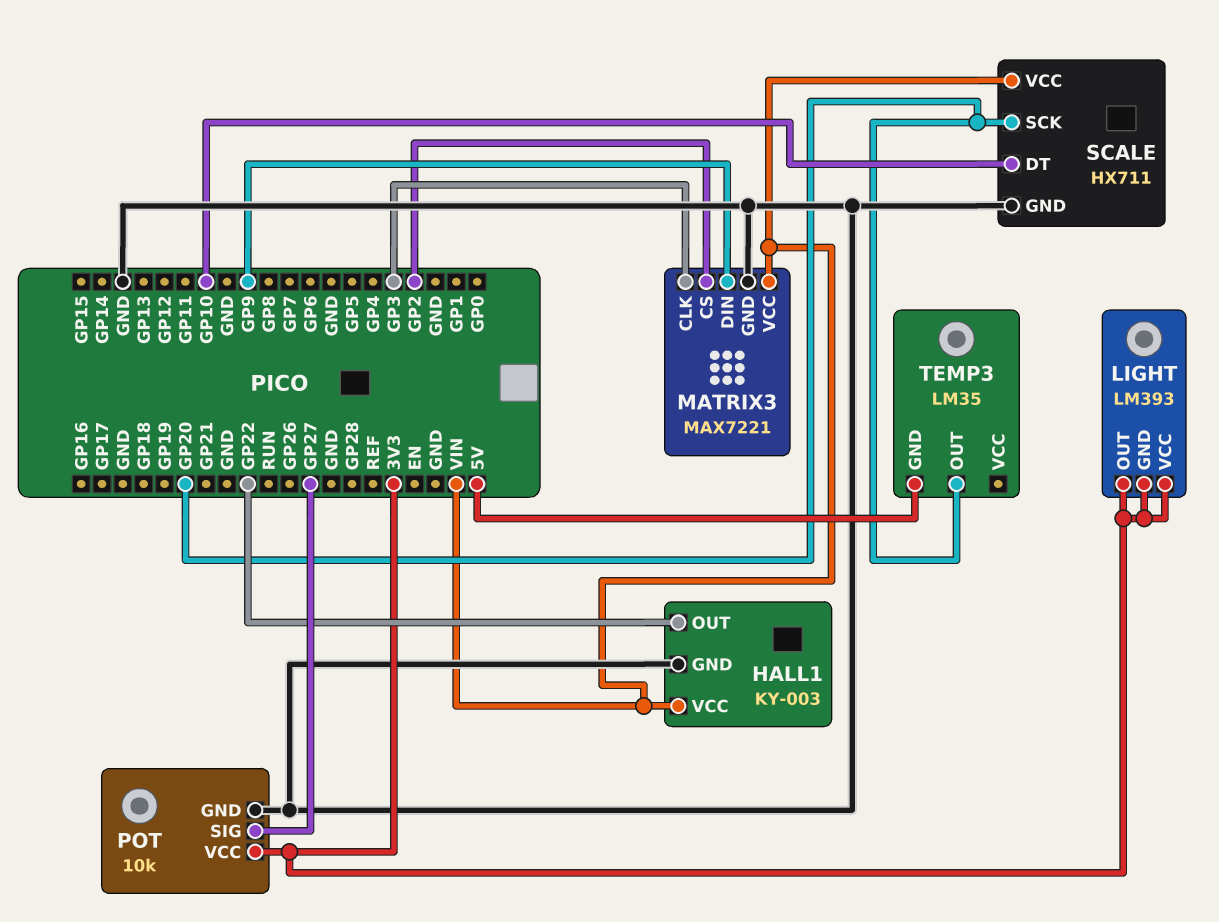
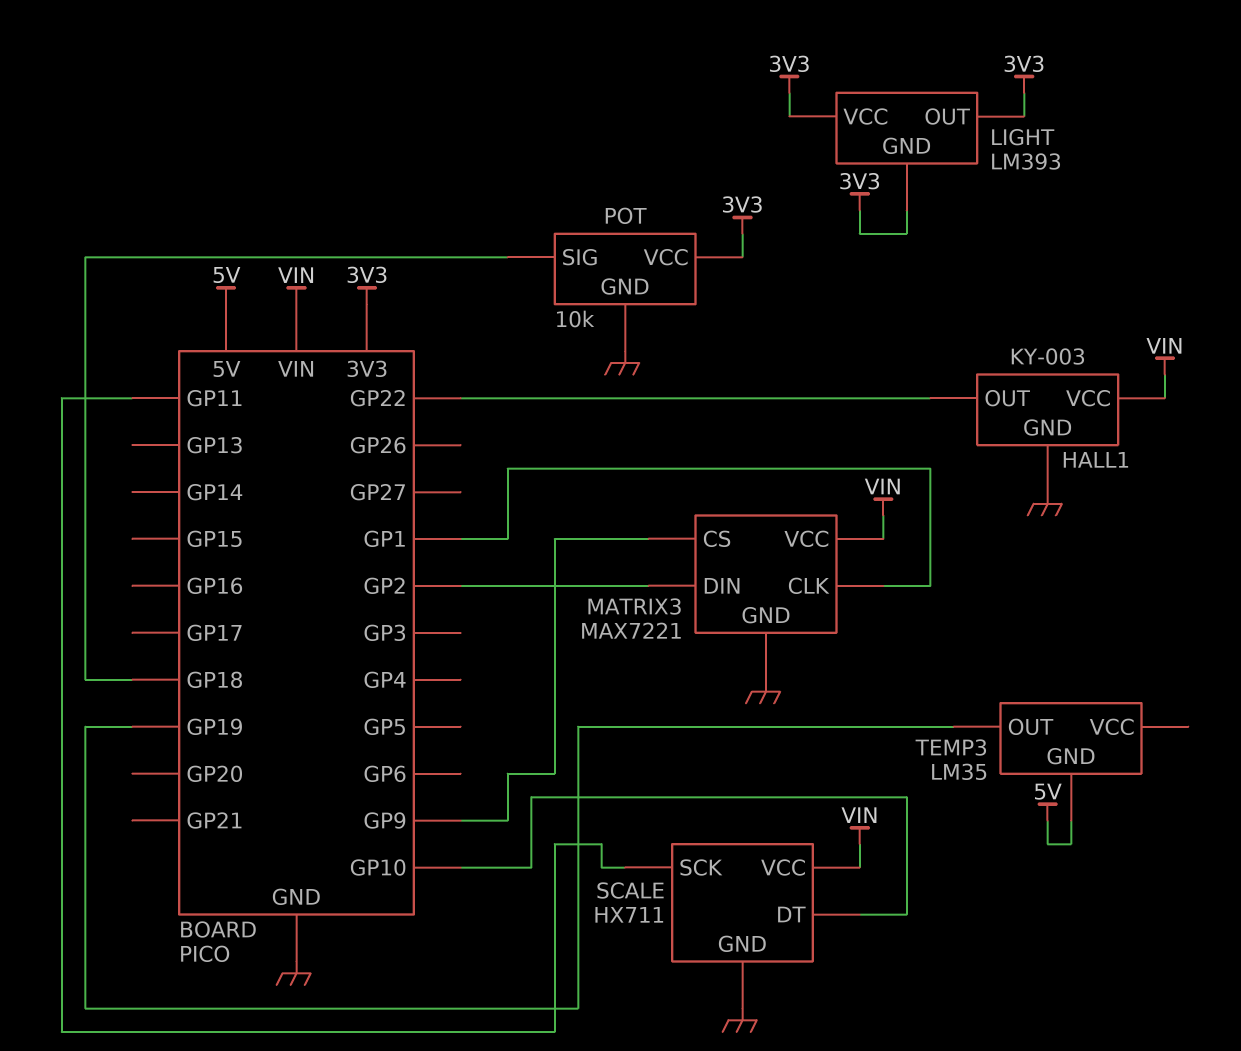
MATRIX3 pin CLK: GP3 -> GP1
MATRIX3 pin CS: GP2 -> GP9
MATRIX3 pin DIN: GP9 -> GP2
POT pin SIG: GP27 -> GP18
SCALE pin SCK: GP20 -> GP11
TEMP3 pin OUT: GP20 -> GP19

